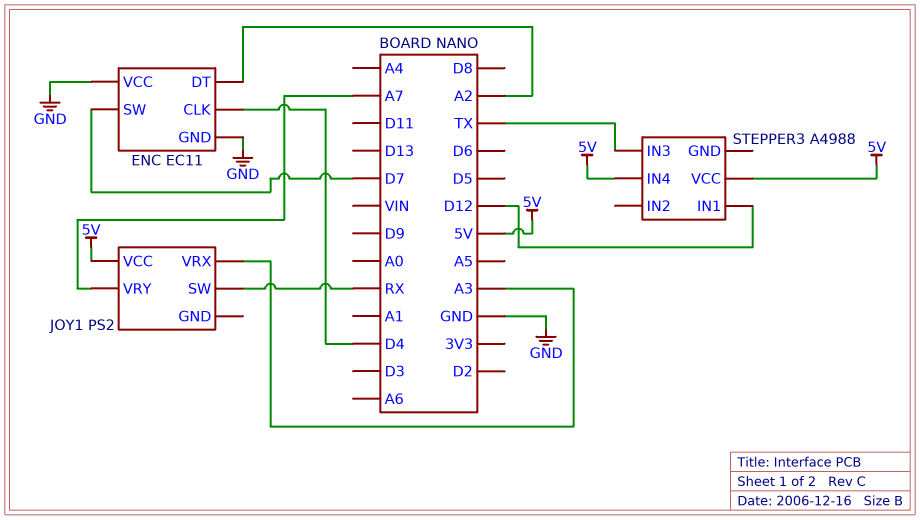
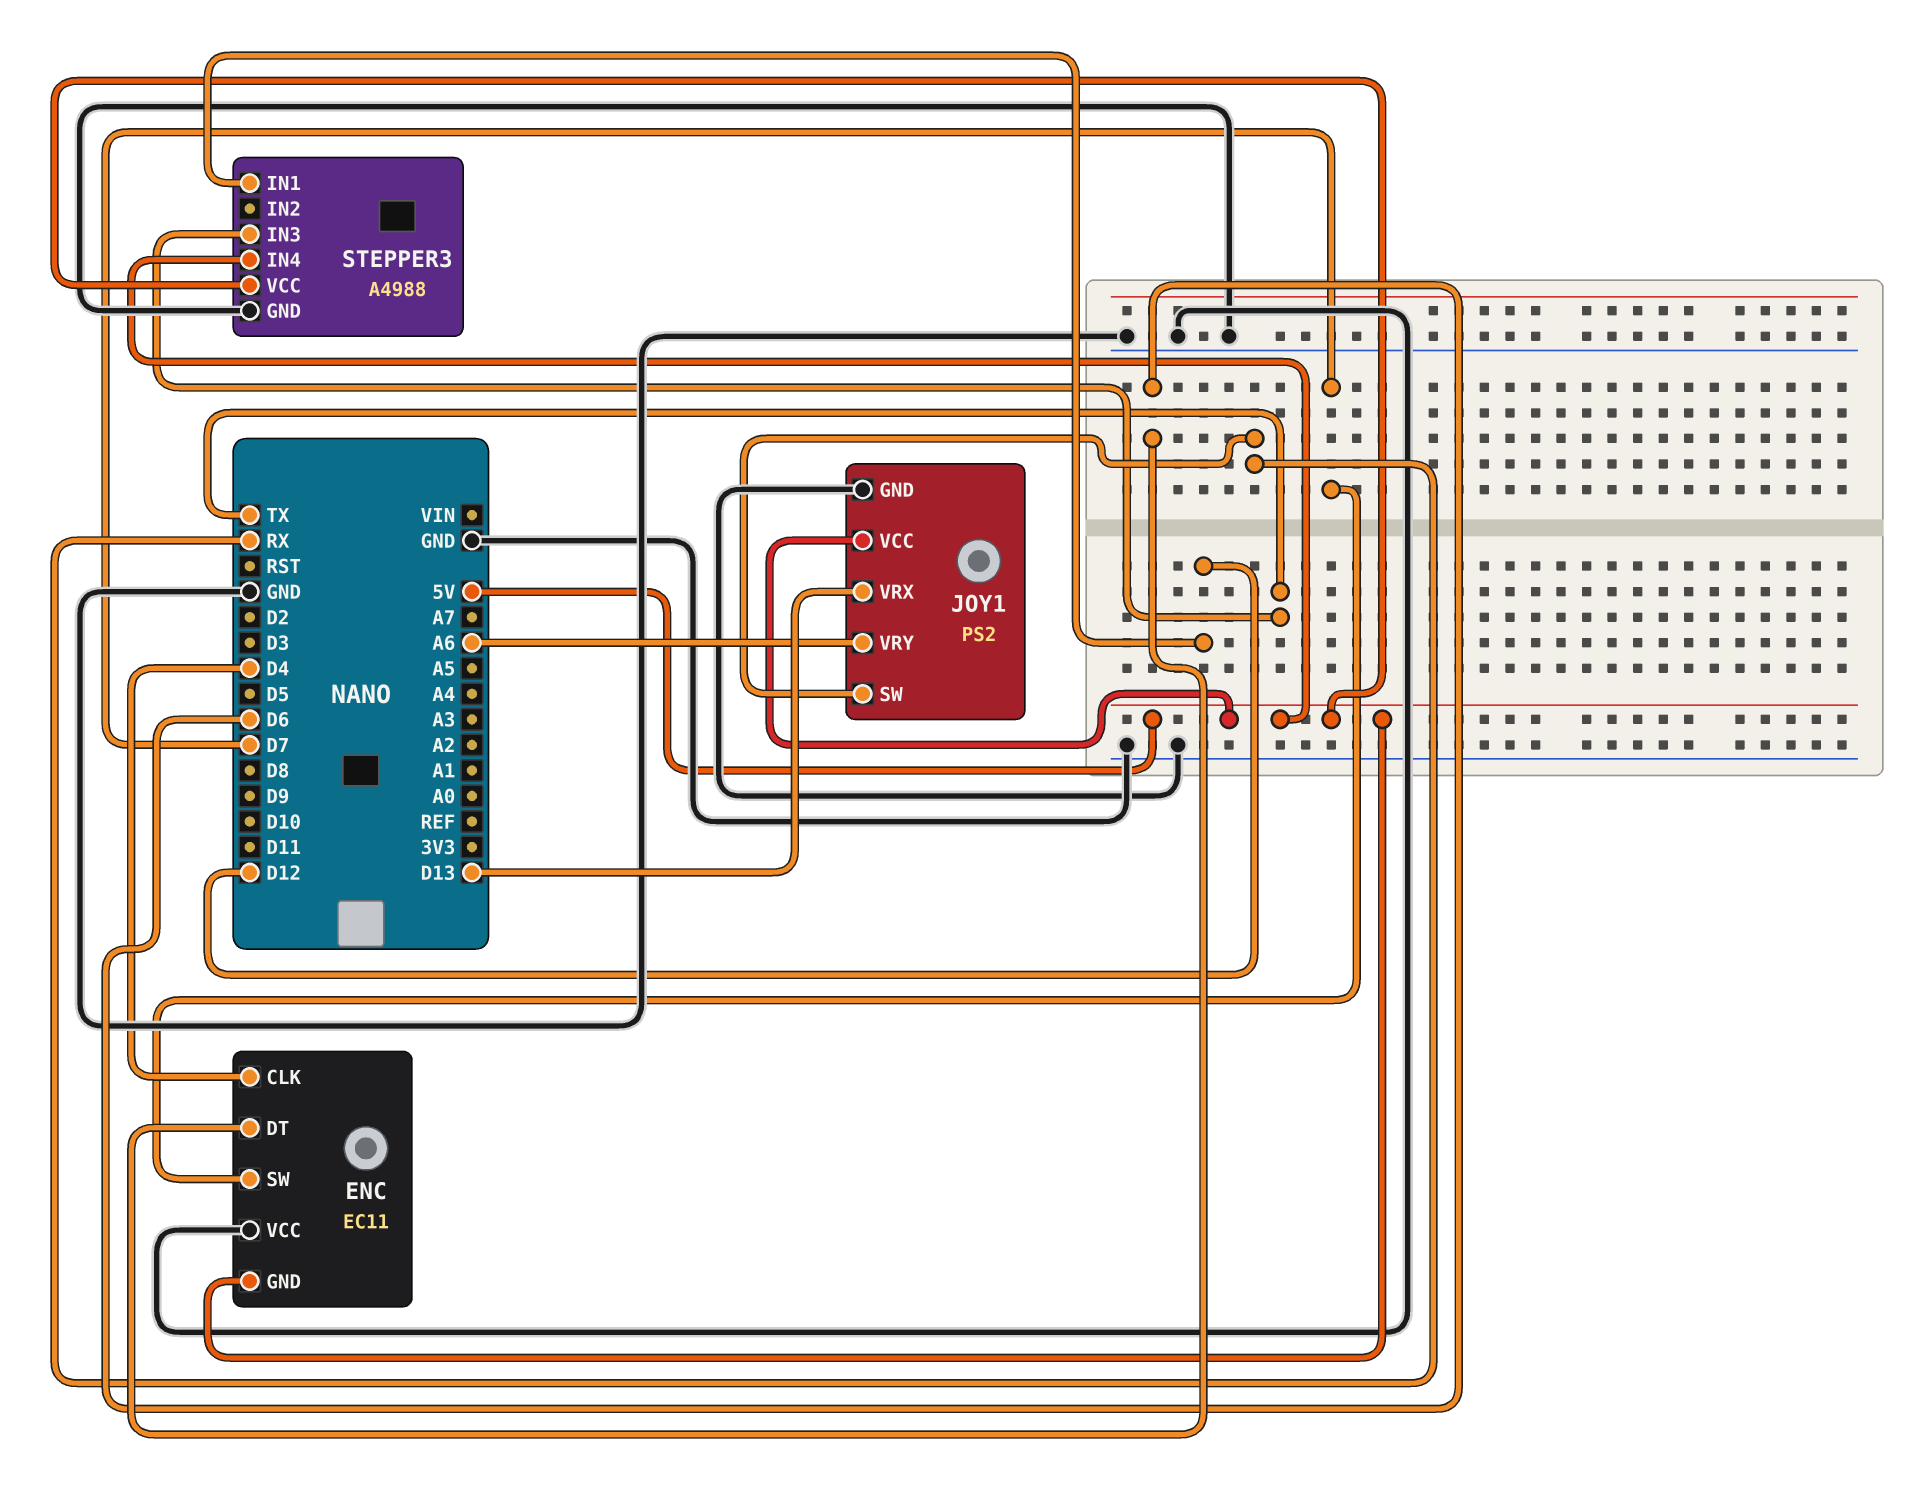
ENC pin DT: A2 -> D6
ENC pin GND: GND -> 5V
JOY1 pin GND: none -> GND
JOY1 pin VRX: A3 -> D13
JOY1 pin VRY: A7 -> A6
STEPPER3 pin GND: none -> GND

